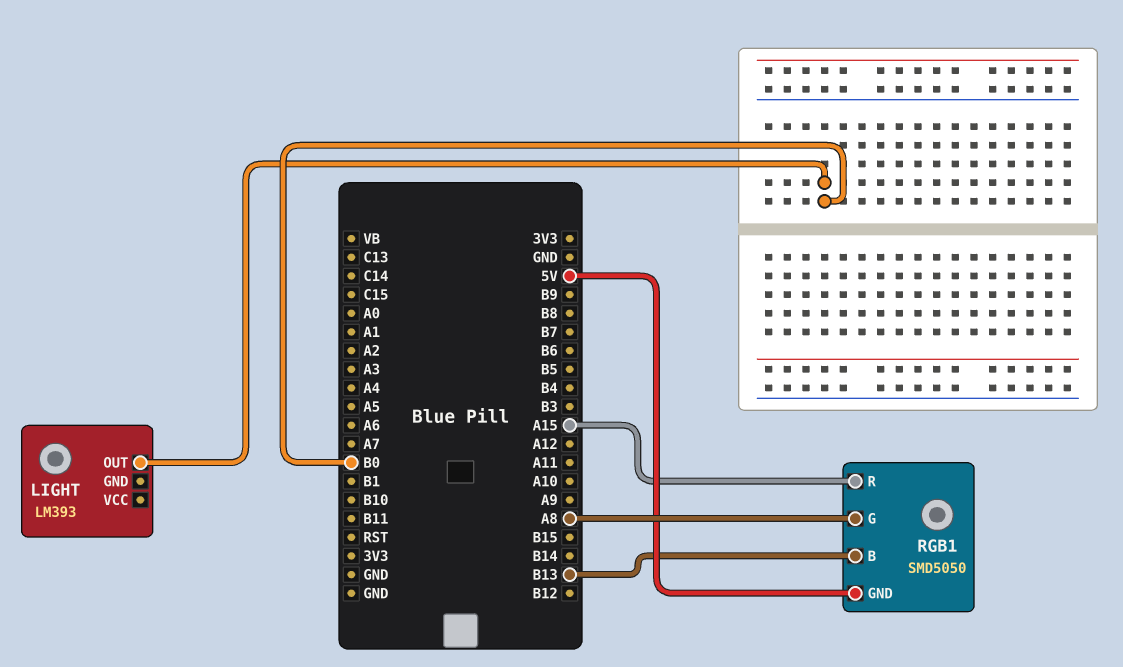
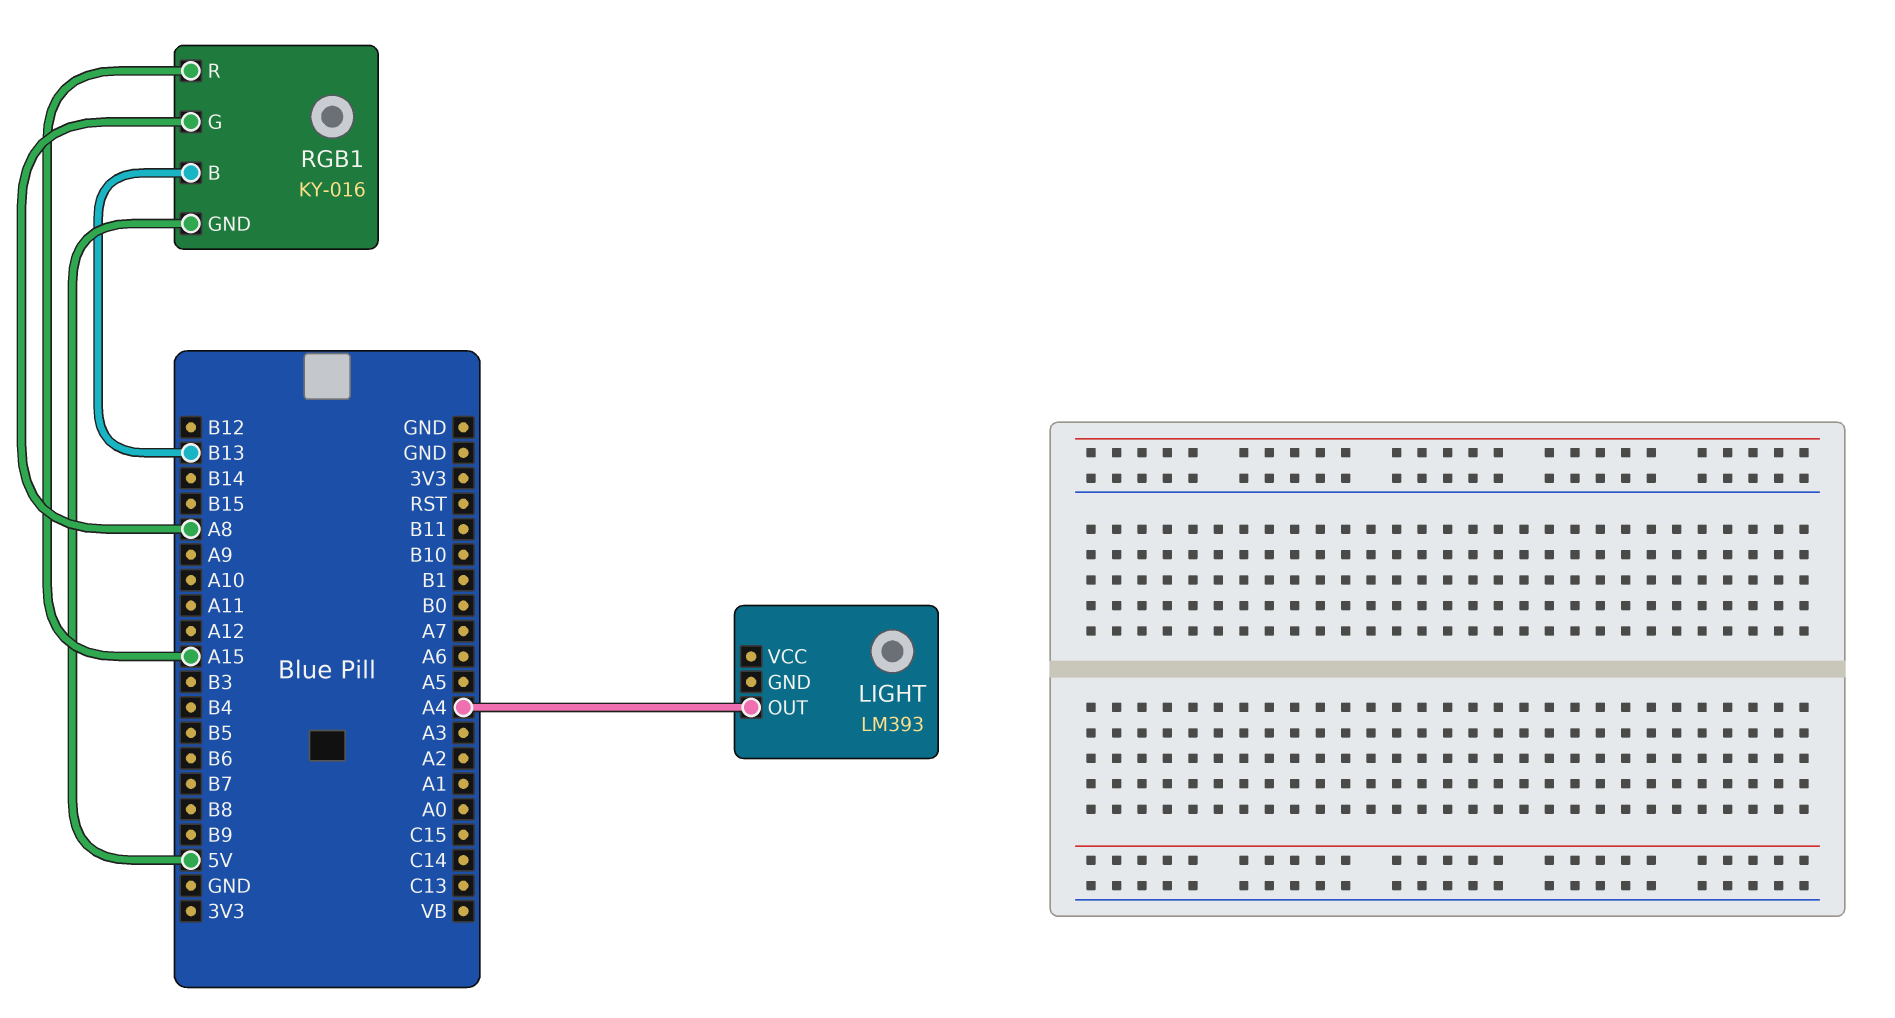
LIGHT pin OUT: B0 -> A4
RGB1: SMD5050 -> KY-016

